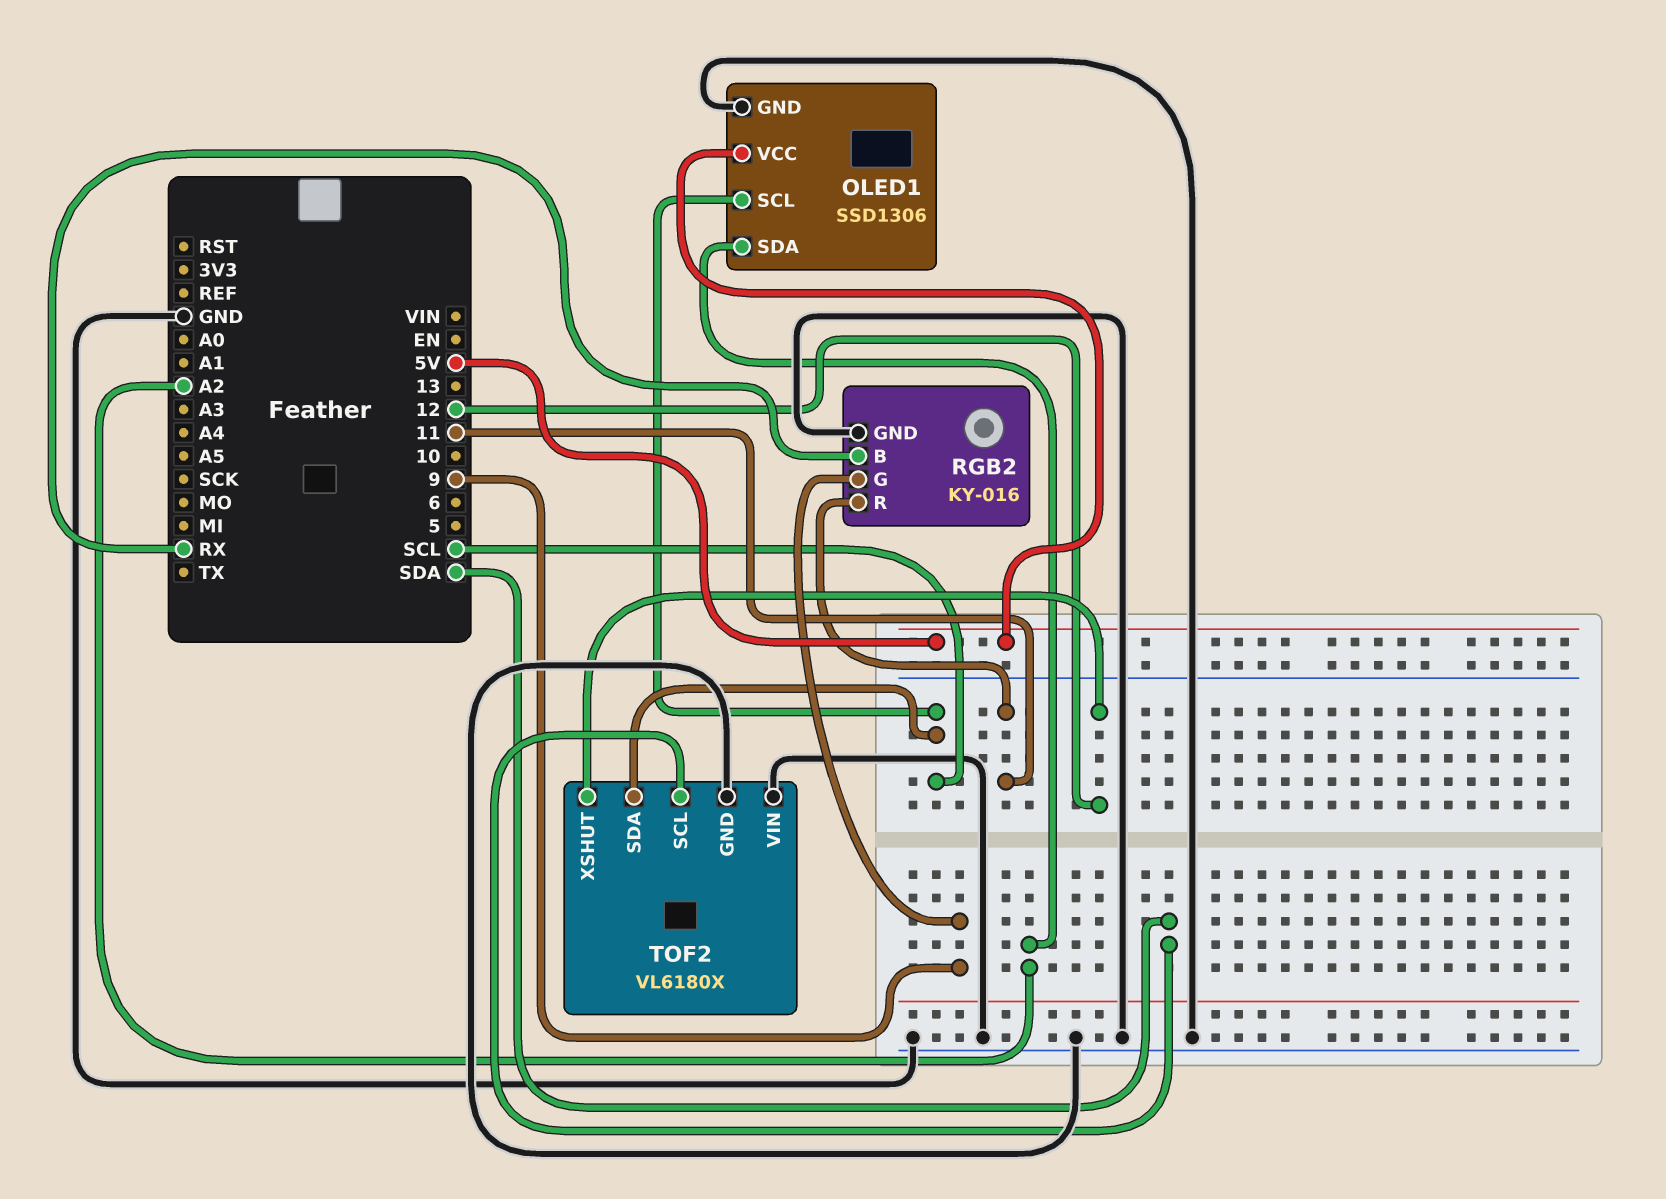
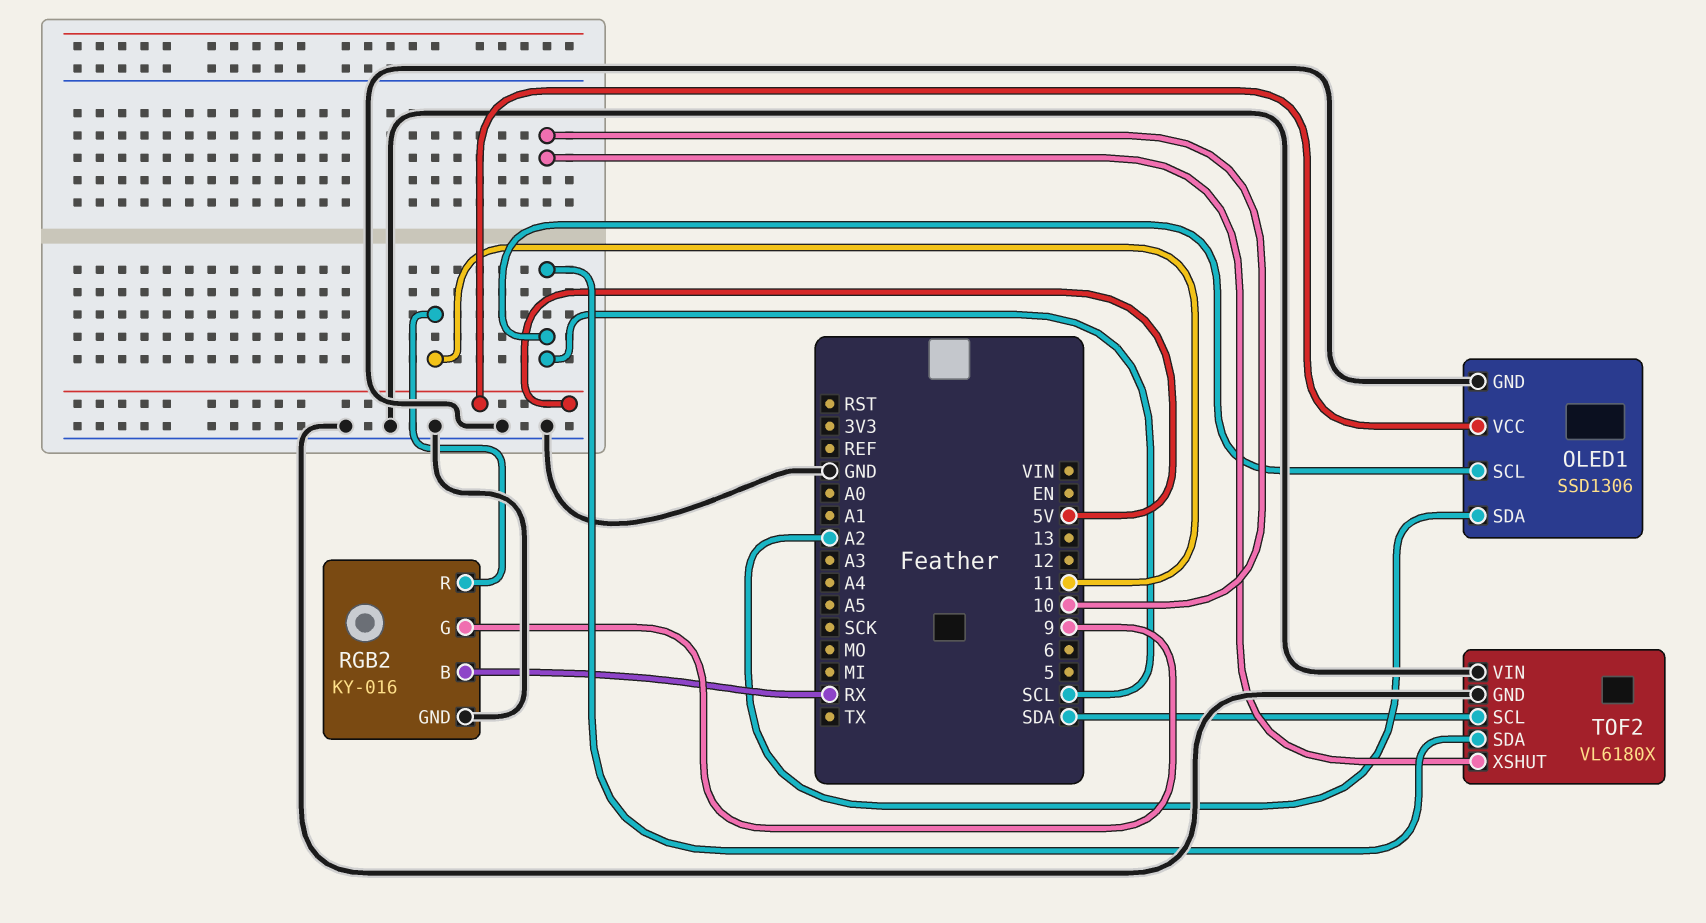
TOF2 pin XSHUT: 12 -> 10

